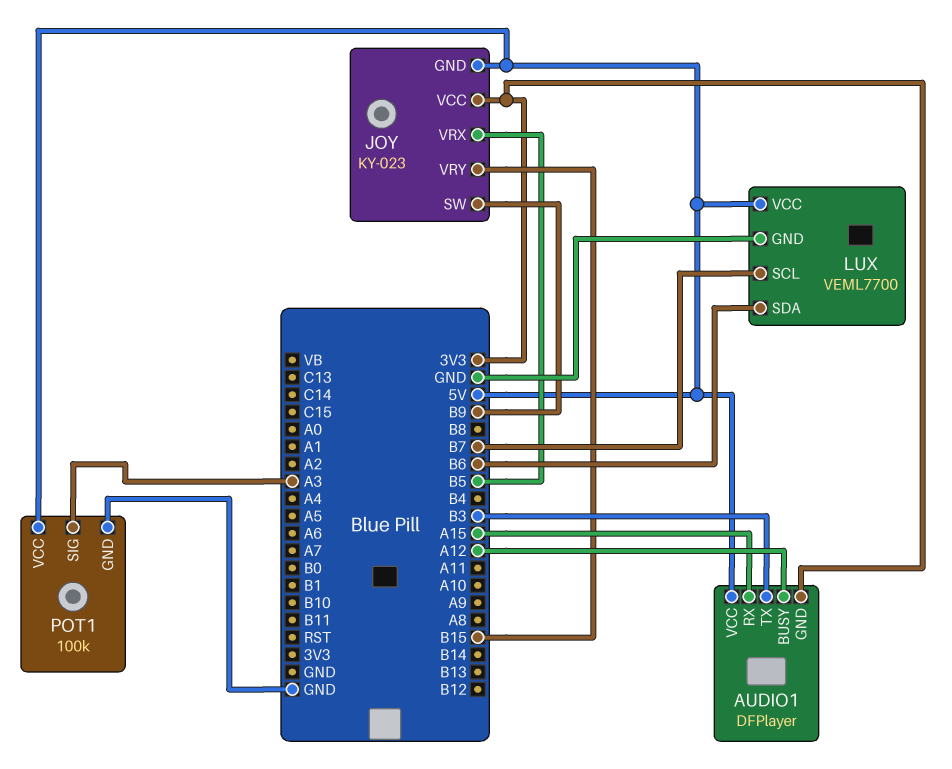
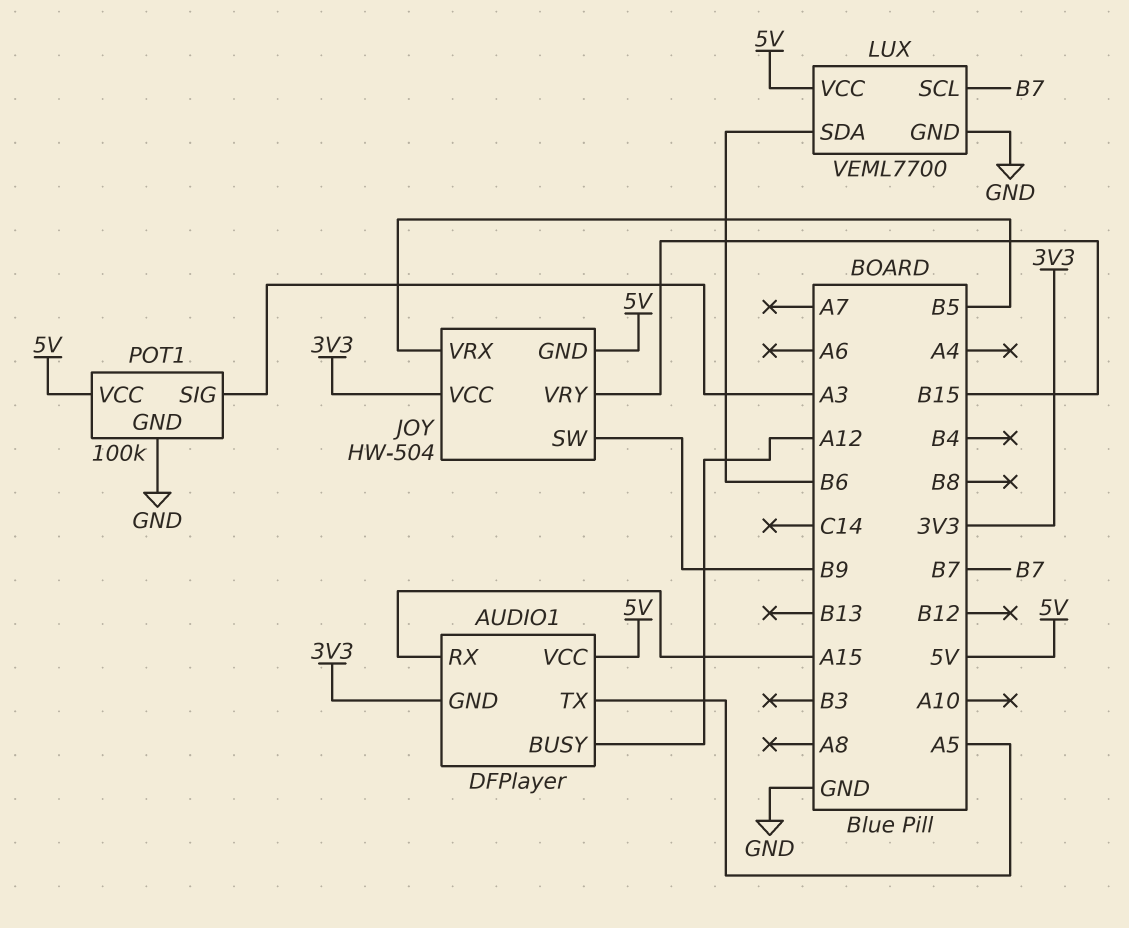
AUDIO1 pin TX: B3 -> A5
JOY: KY-023 -> HW-504

